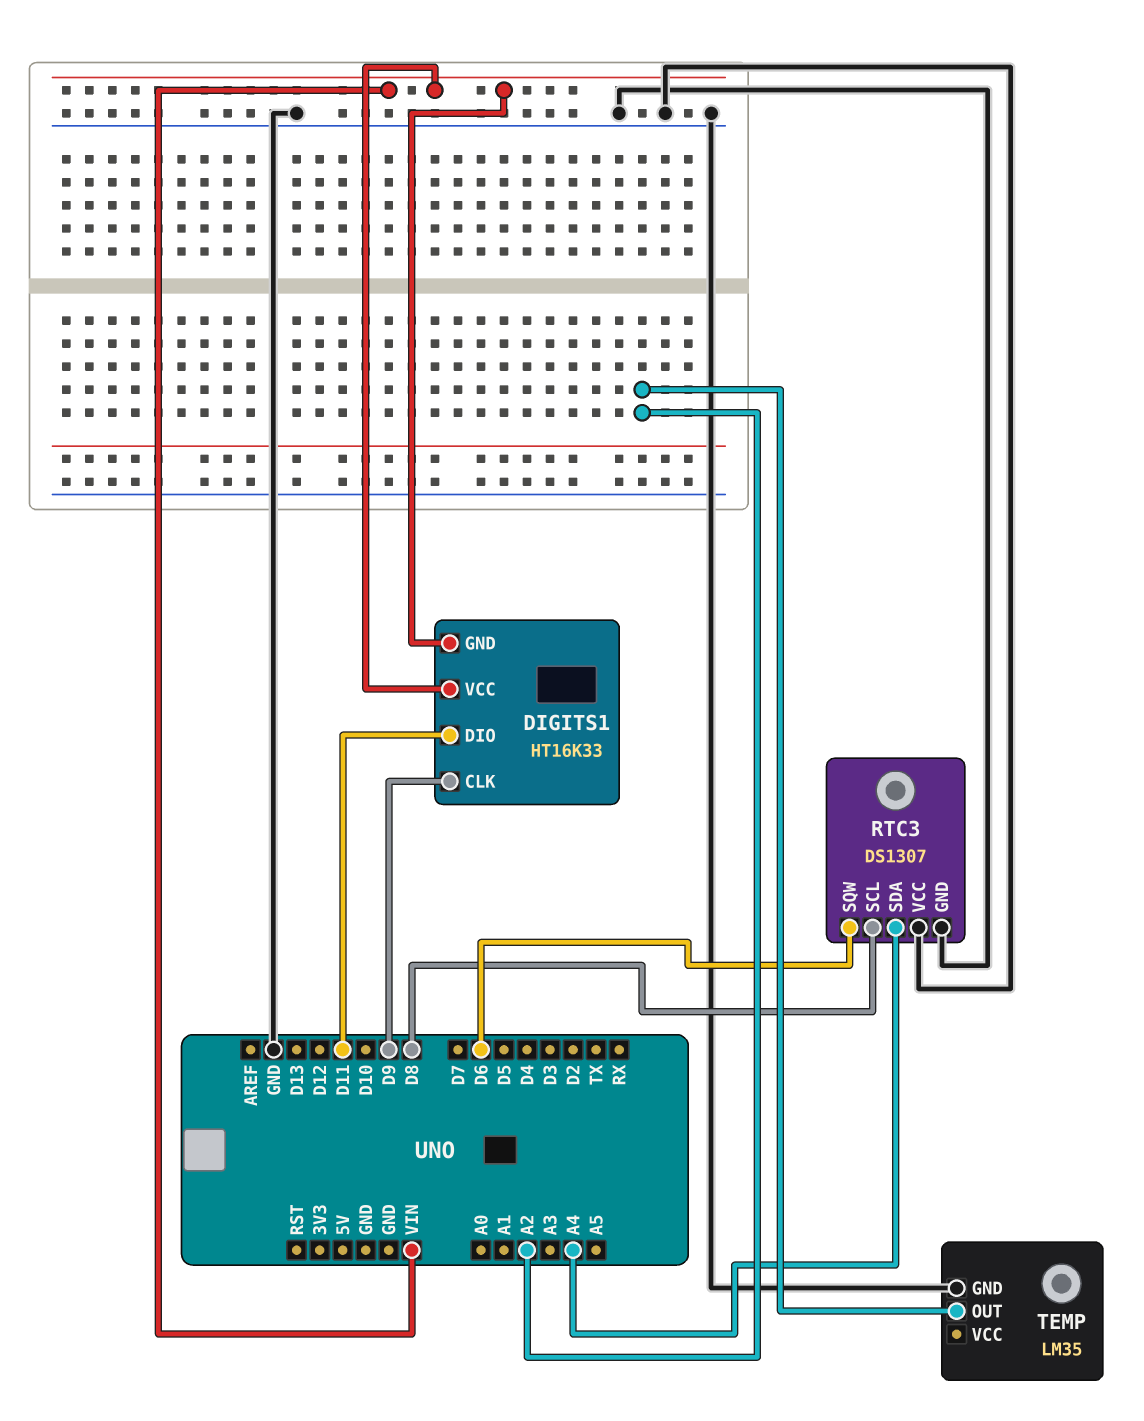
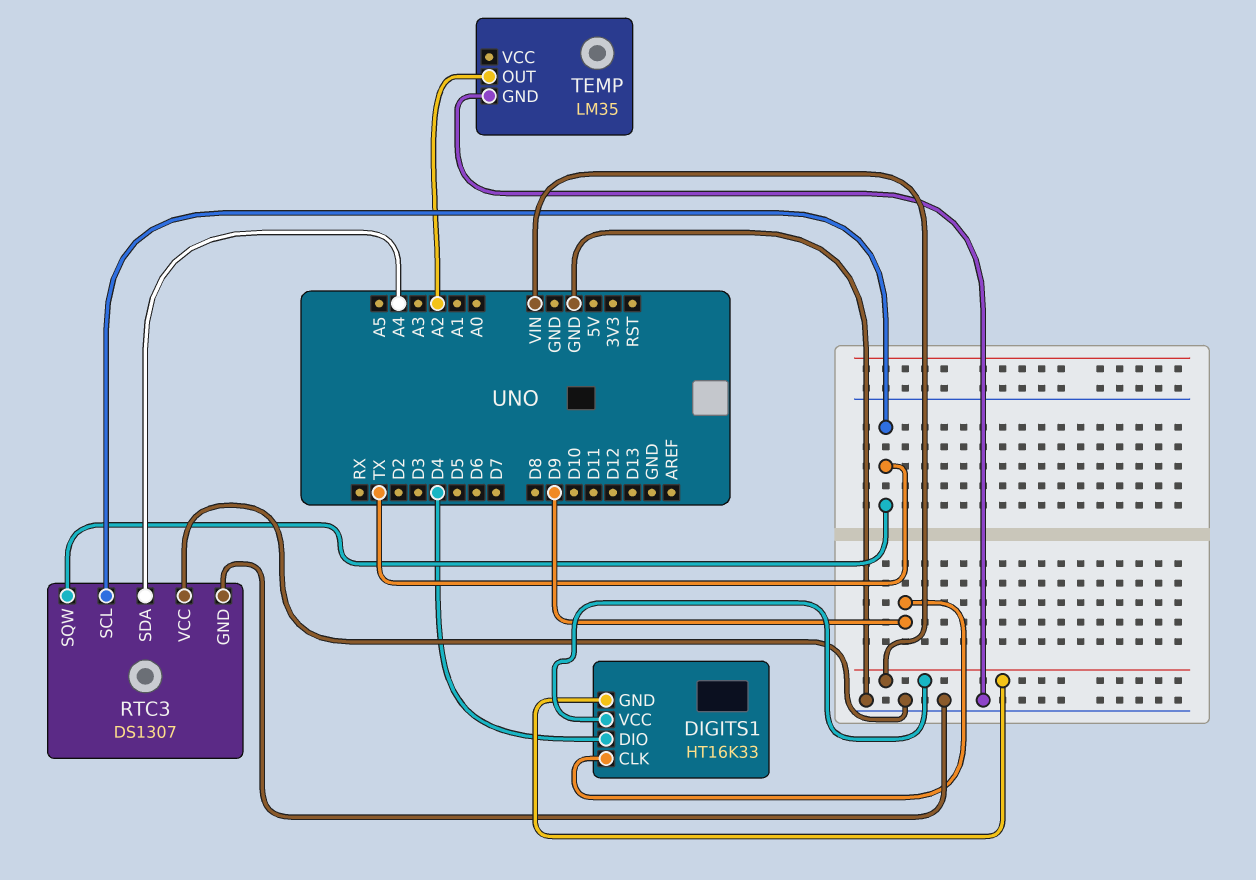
DIGITS1 pin DIO: D11 -> D4
RTC3 pin SCL: D8 -> TX
RTC3 pin SQW: D6 -> TX

